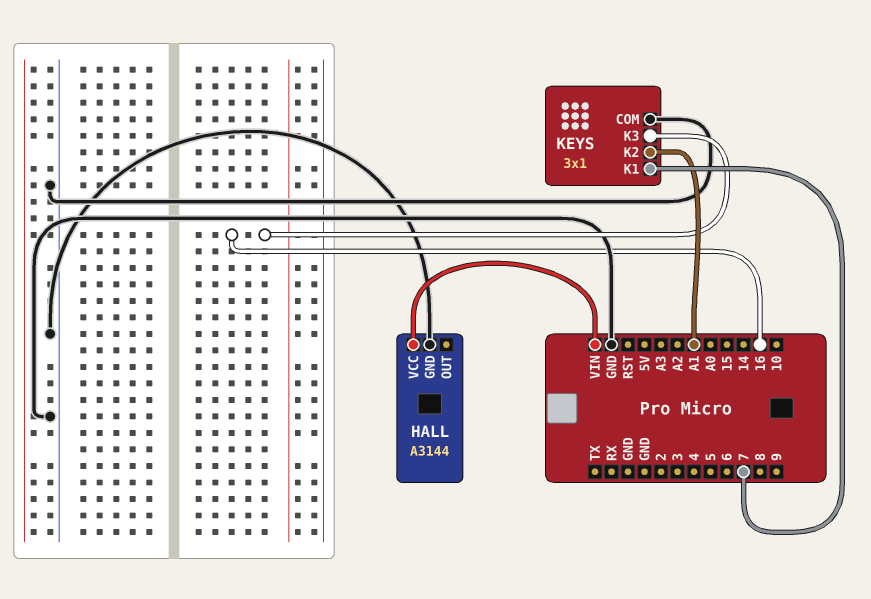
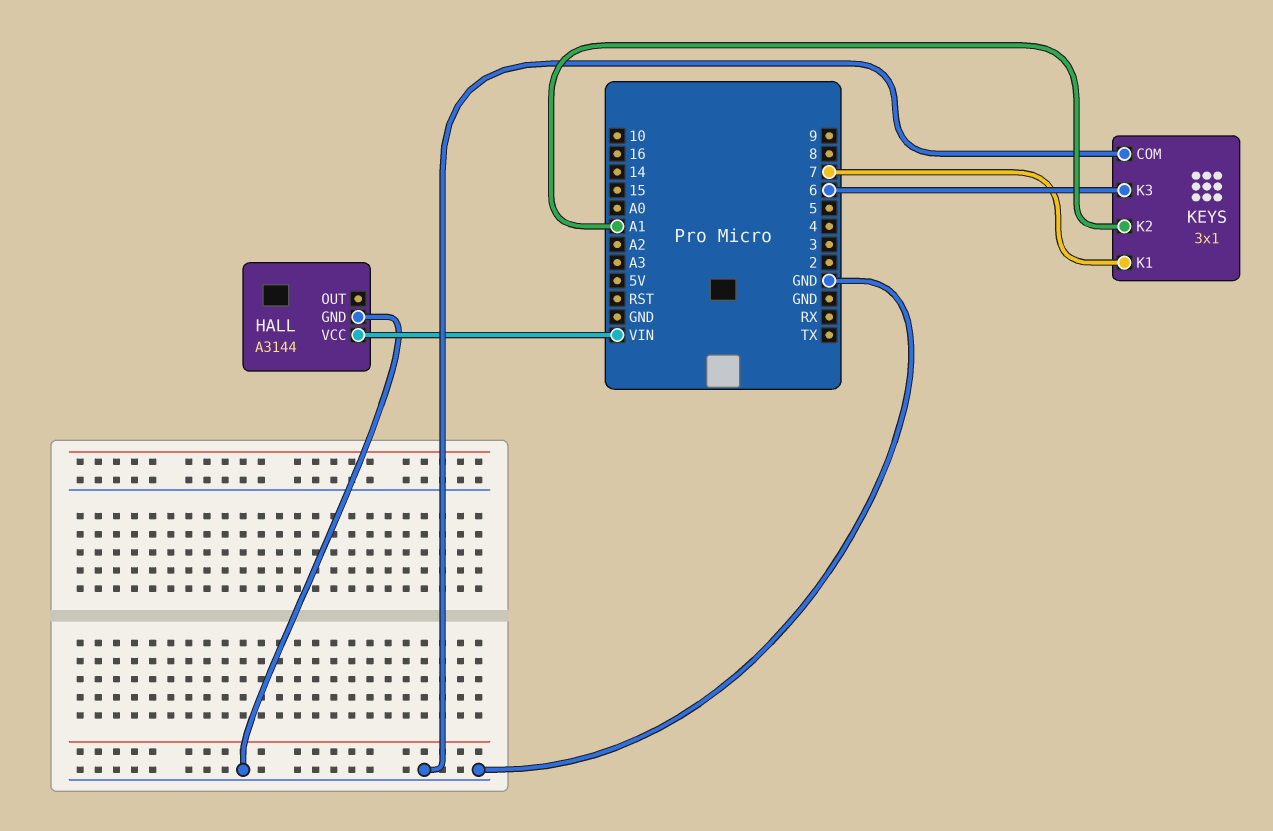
KEYS pin K3: 16 -> 6

